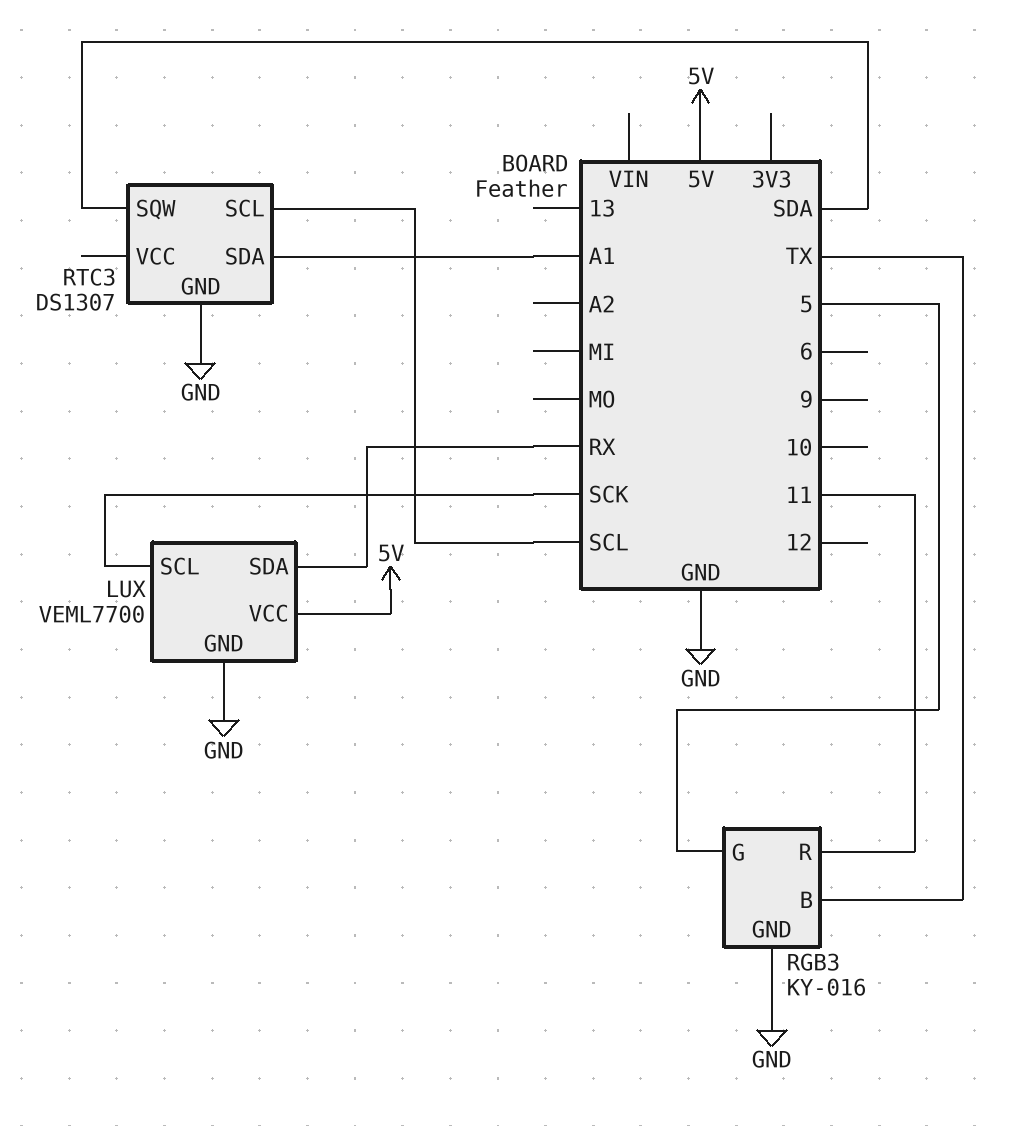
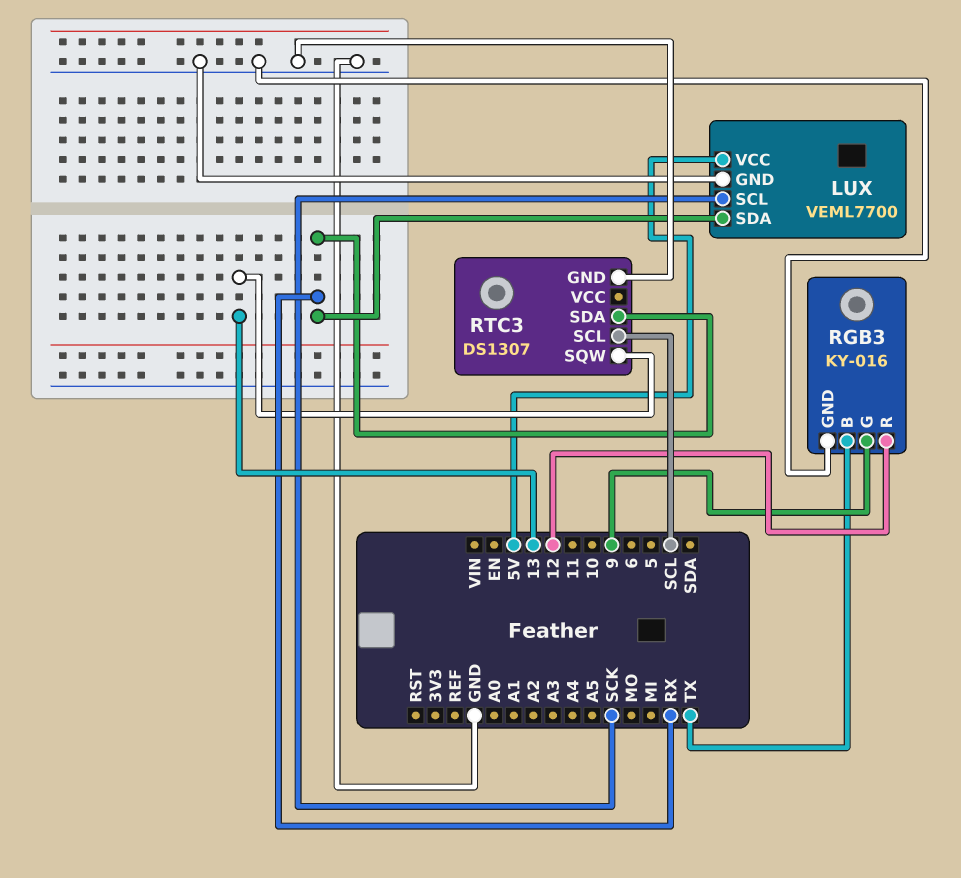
RGB3 pin G: 5 -> 9
RGB3 pin R: 11 -> 12
RTC3 pin SDA: A1 -> RX
RTC3 pin SQW: SDA -> 13

